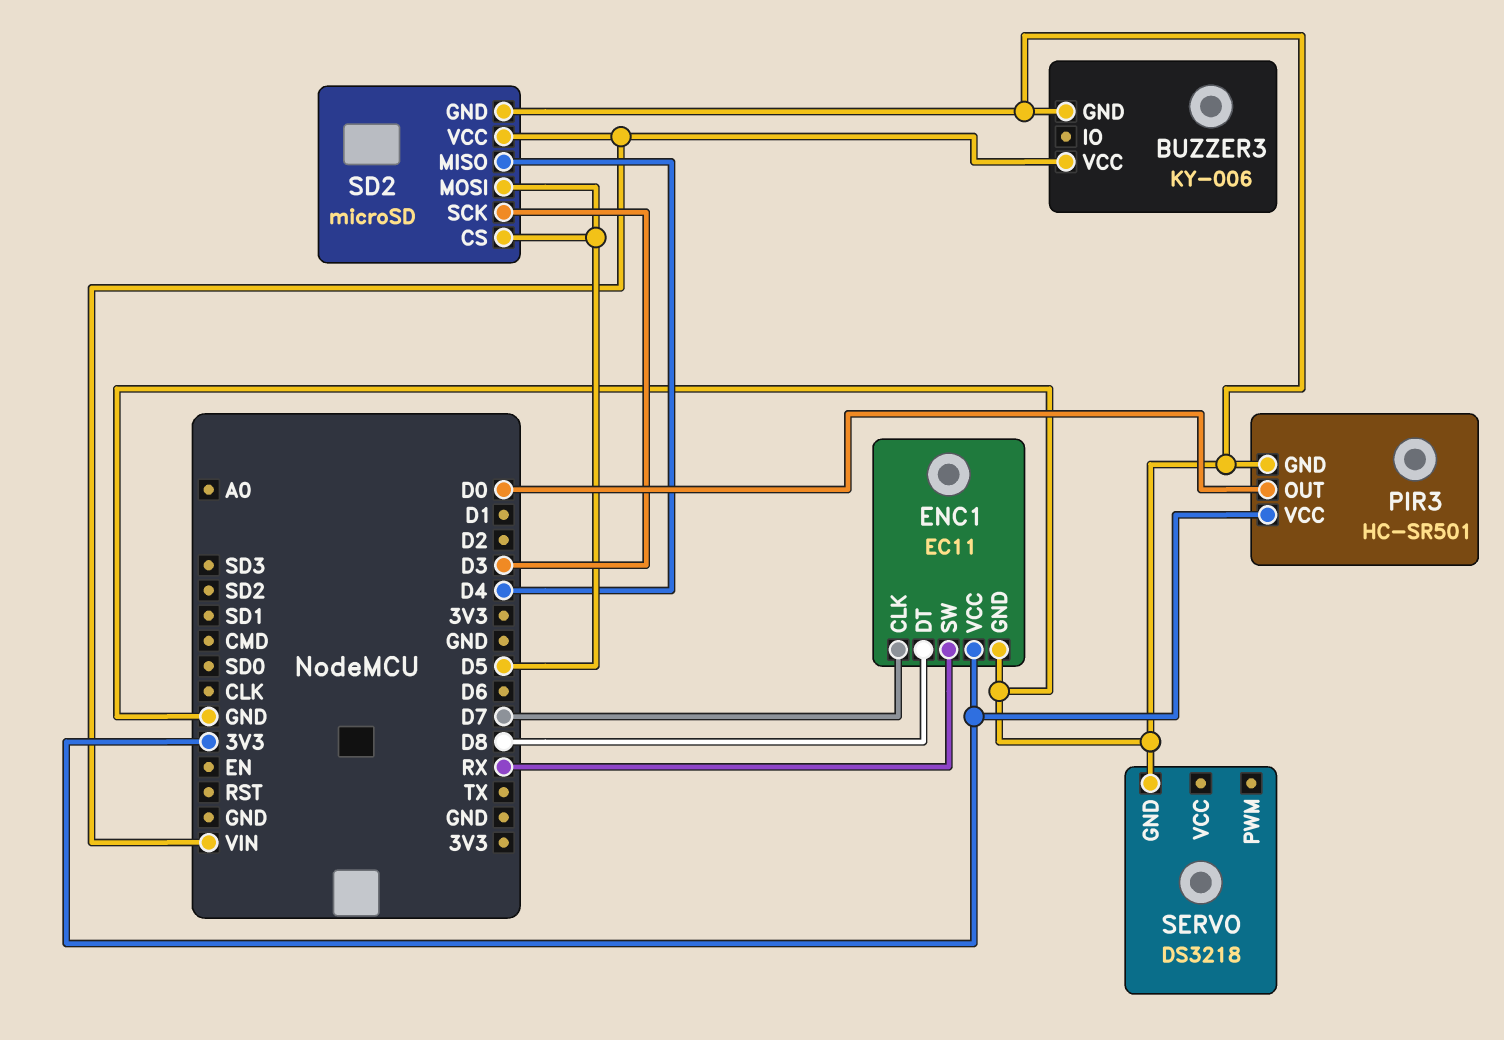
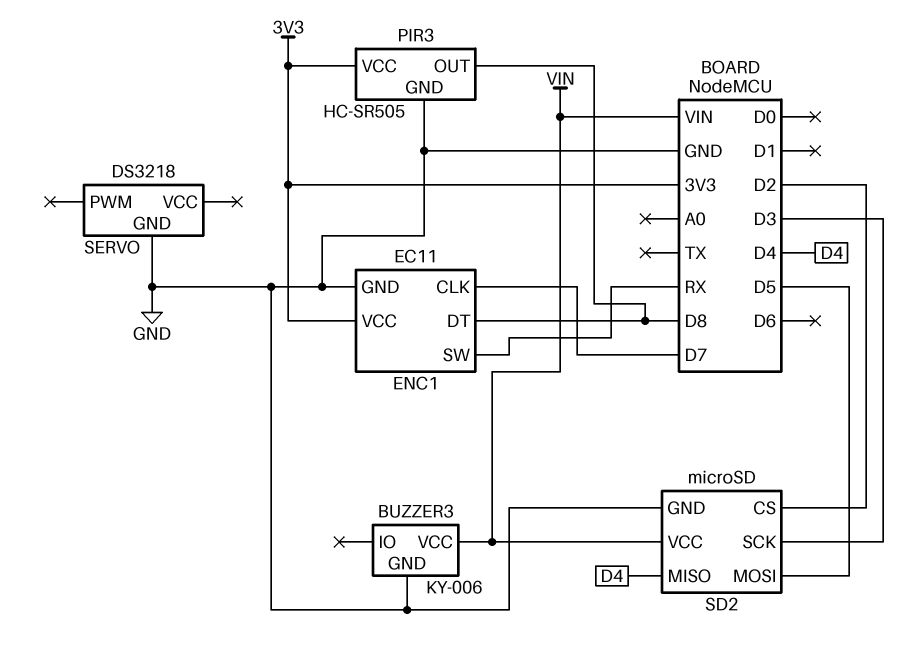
PIR3: HC-SR501 -> HC-SR505
PIR3 pin OUT: D0 -> D8
SD2 pin CS: D5 -> D2

